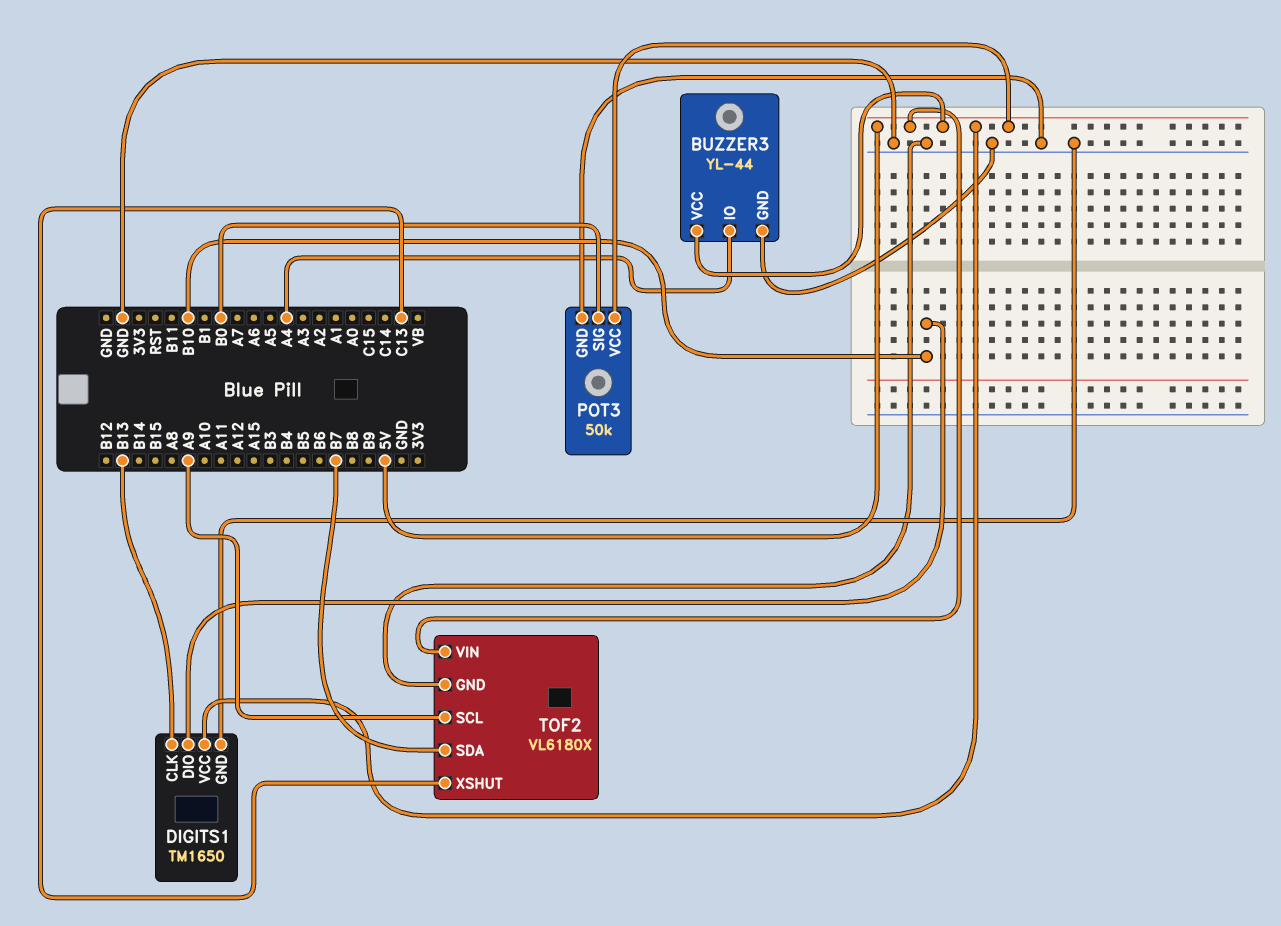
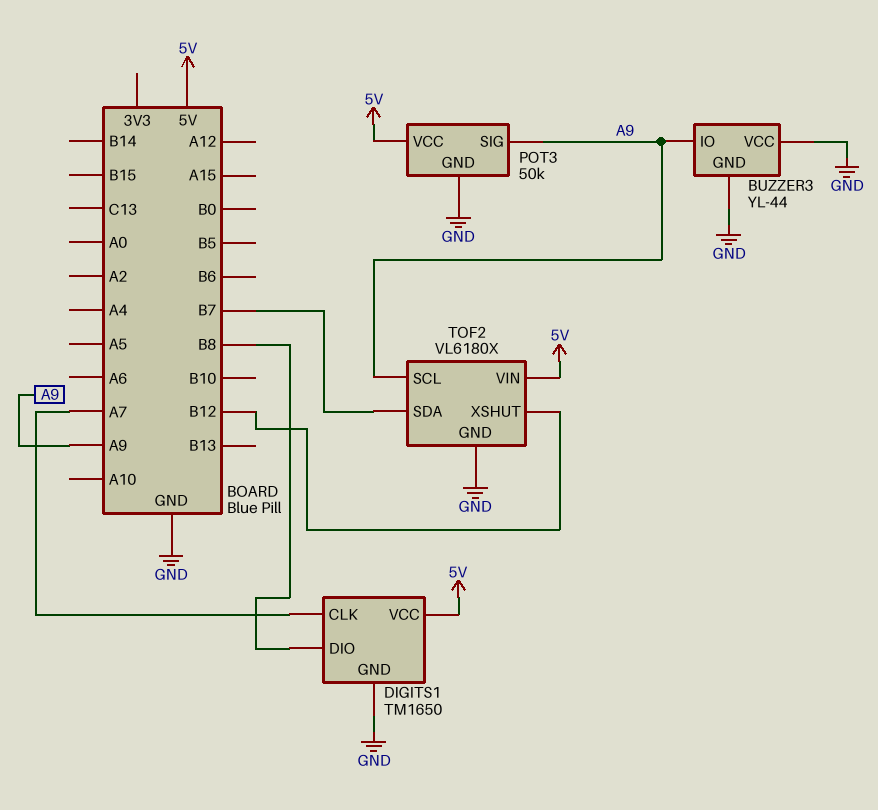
BUZZER3 pin IO: A4 -> A9
BUZZER3 pin VCC: 5V -> GND
DIGITS1 pin CLK: B13 -> A7
DIGITS1 pin DIO: B10 -> B8
POT3 pin SIG: B0 -> A9
TOF2 pin XSHUT: C13 -> B12

